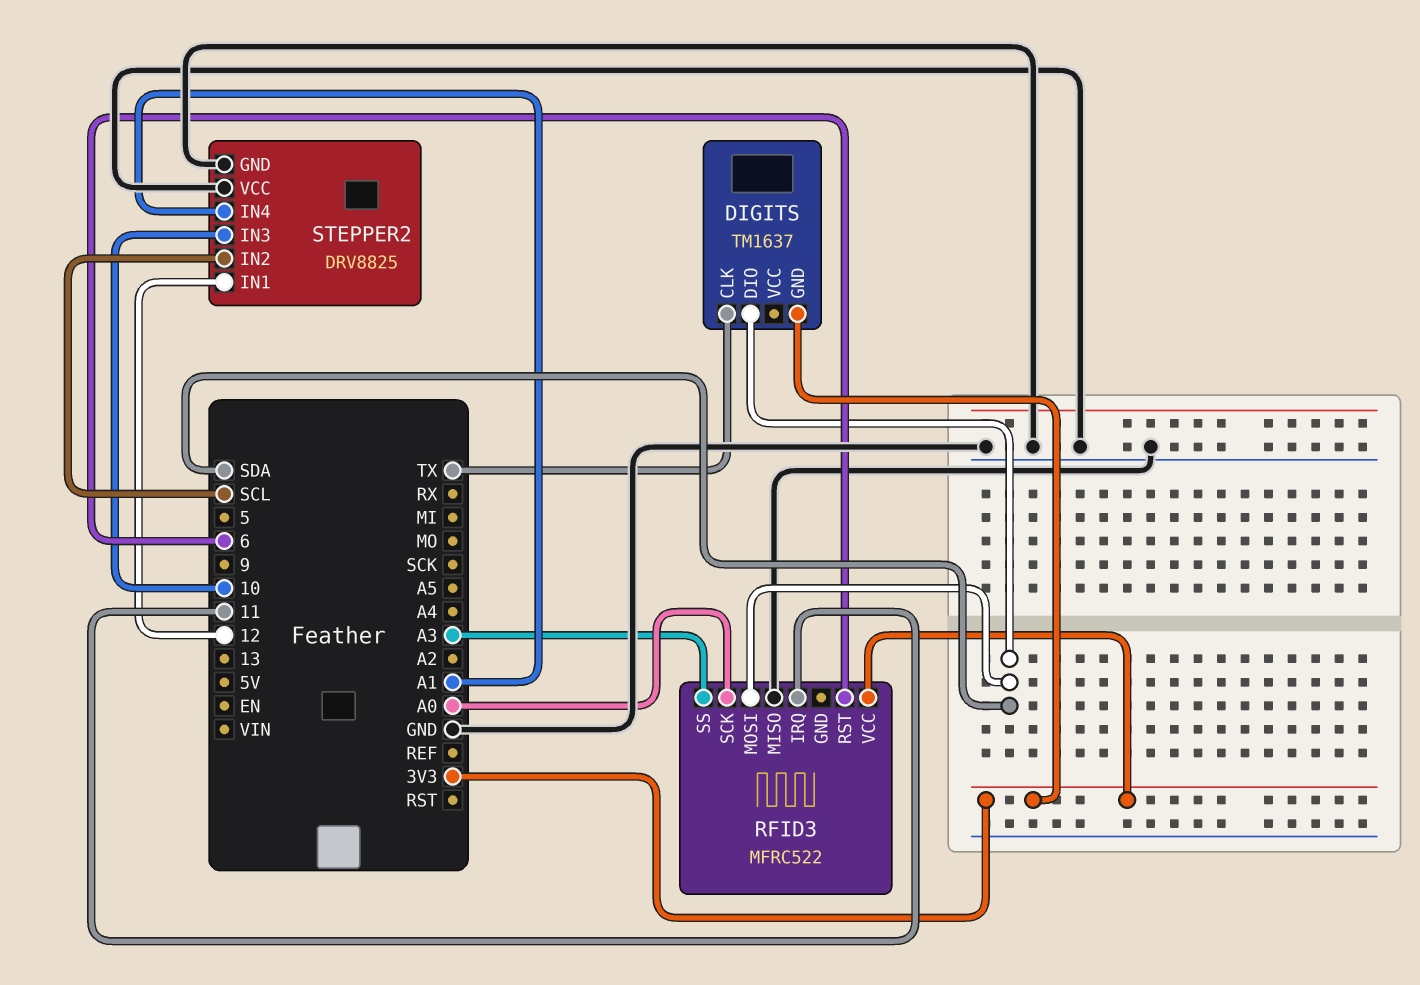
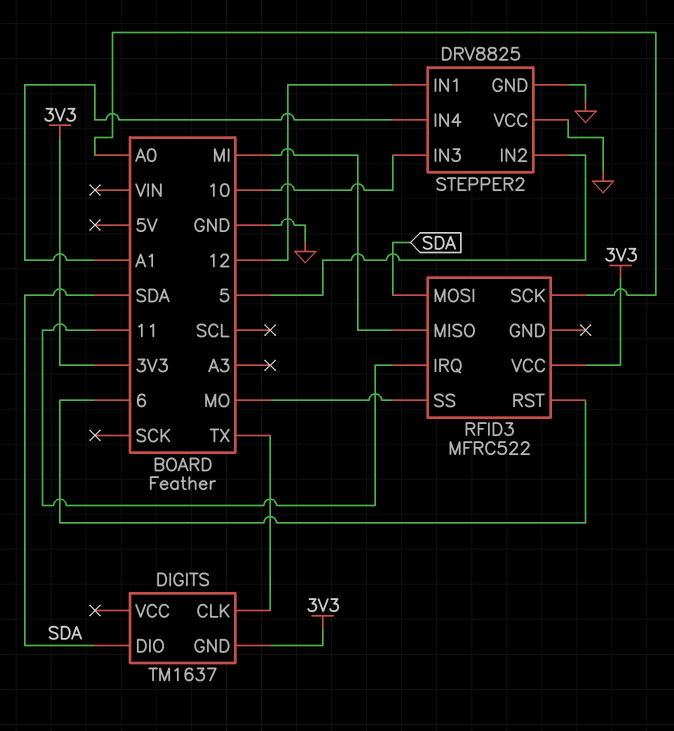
RFID3 pin MISO: GND -> MI
RFID3 pin SS: A3 -> MO
STEPPER2 pin IN2: SCL -> 5

